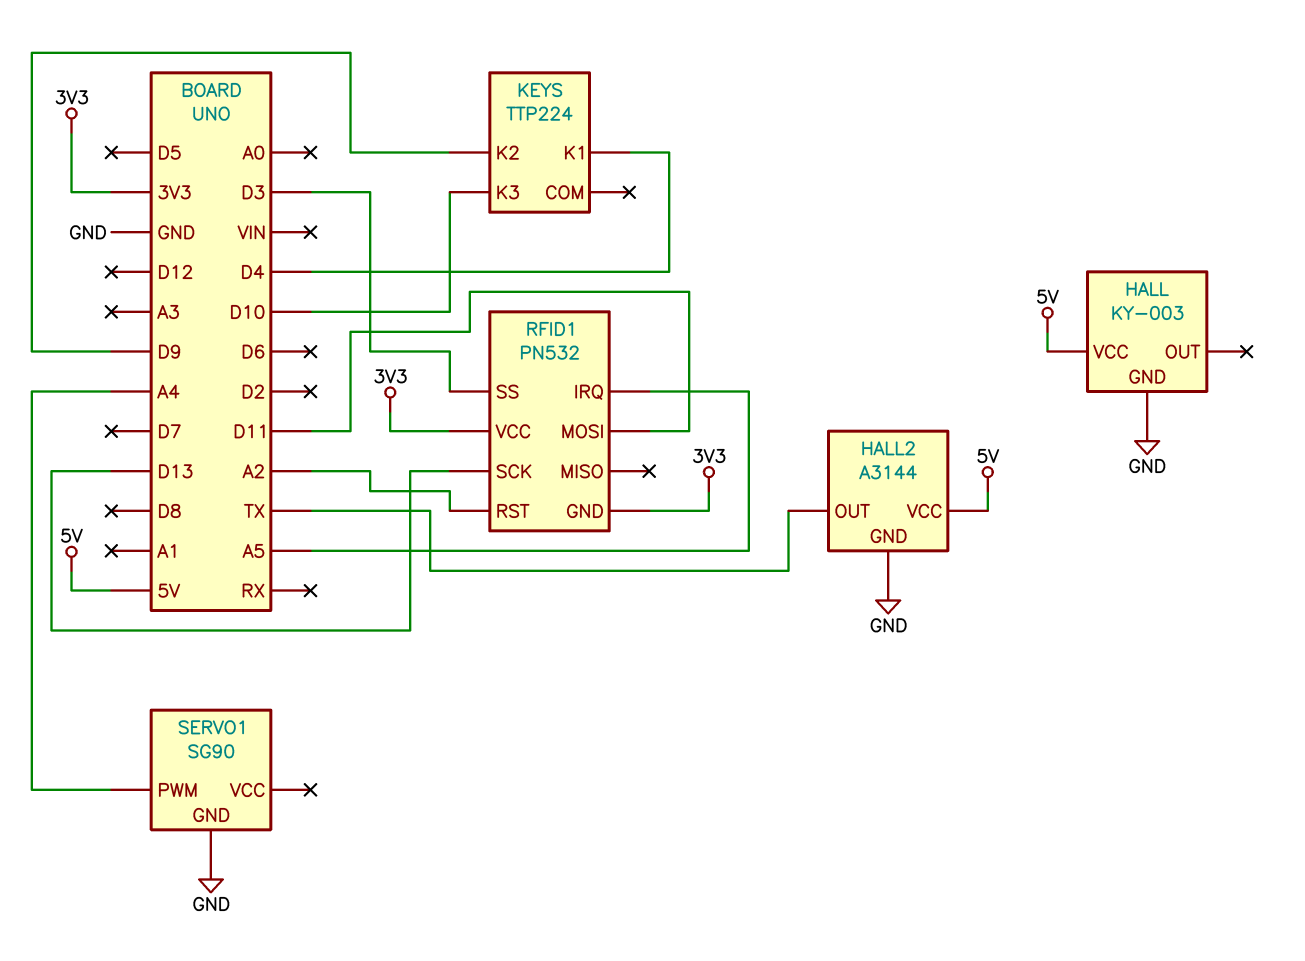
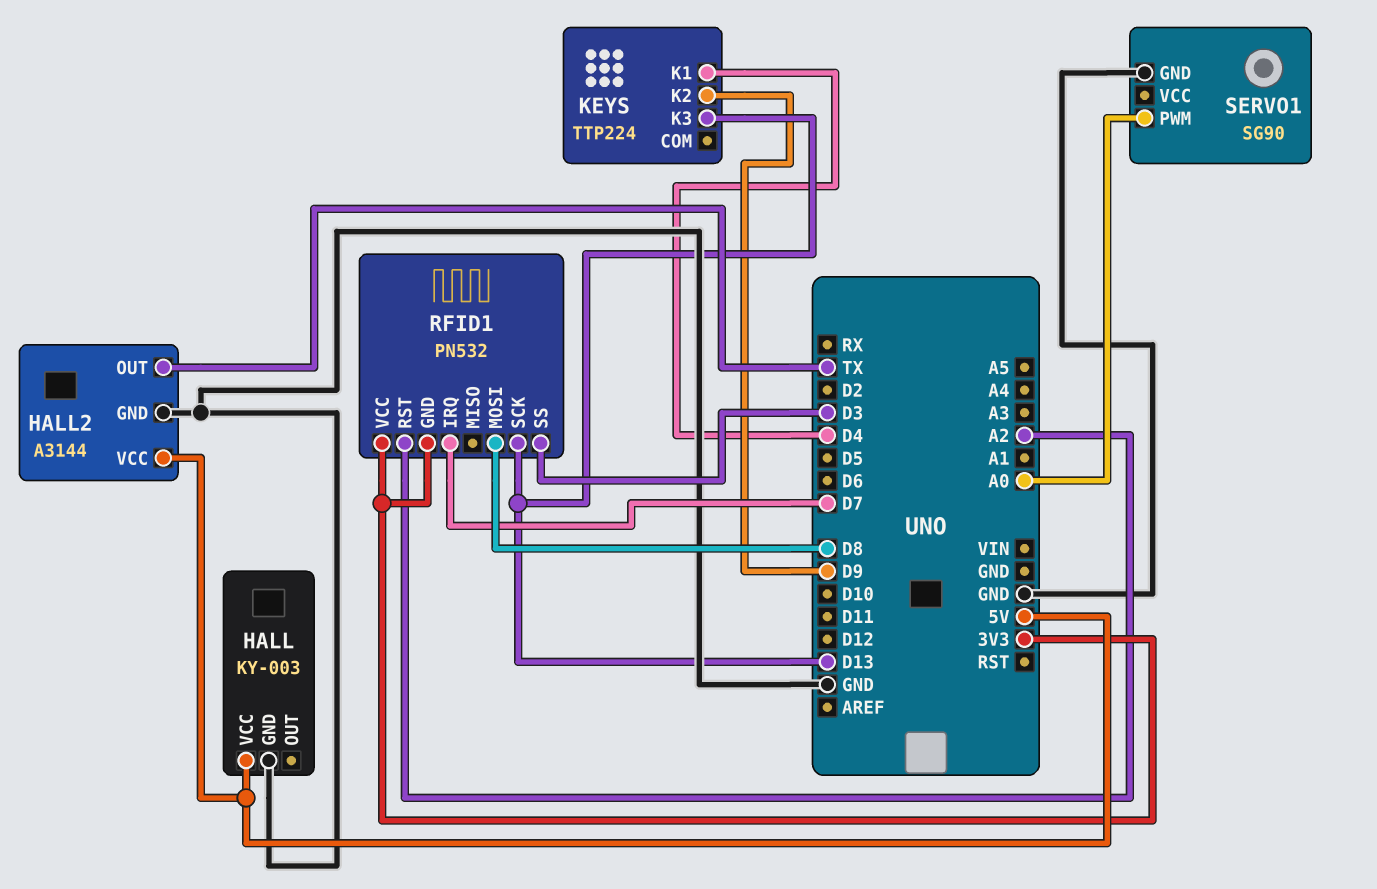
KEYS pin K3: D10 -> D13
RFID1 pin IRQ: A5 -> D7
RFID1 pin MOSI: D11 -> D8
SERVO1 pin PWM: A4 -> A0

